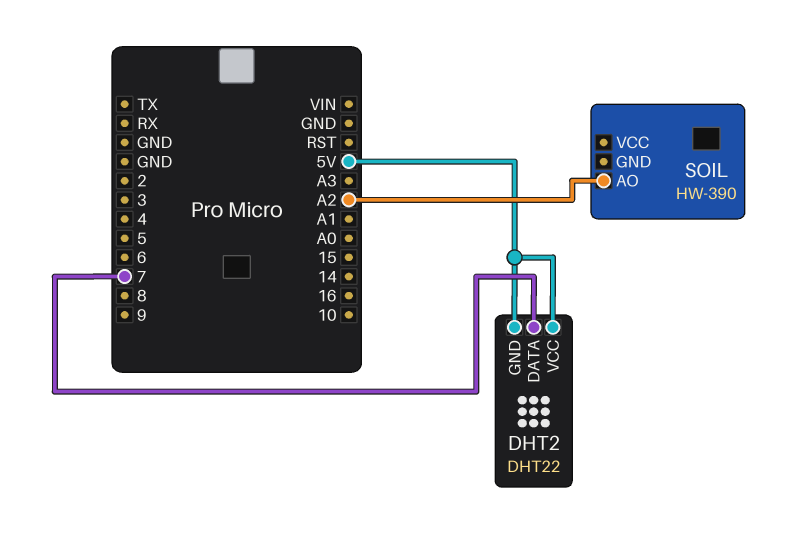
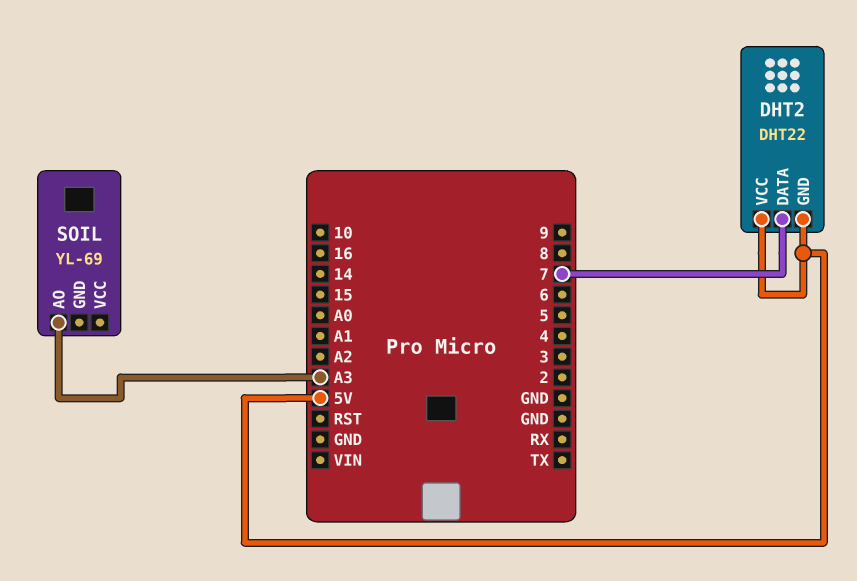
SOIL: HW-390 -> YL-69
SOIL pin AO: A2 -> A3

